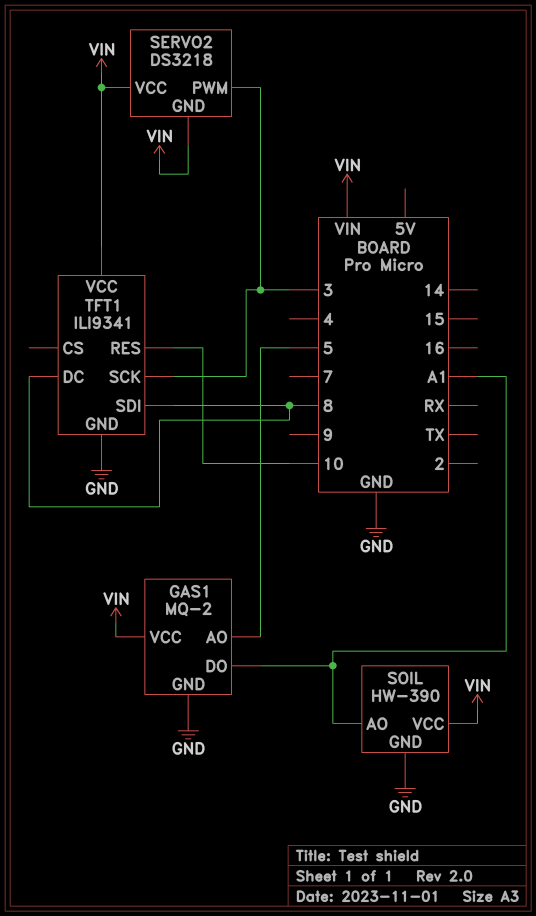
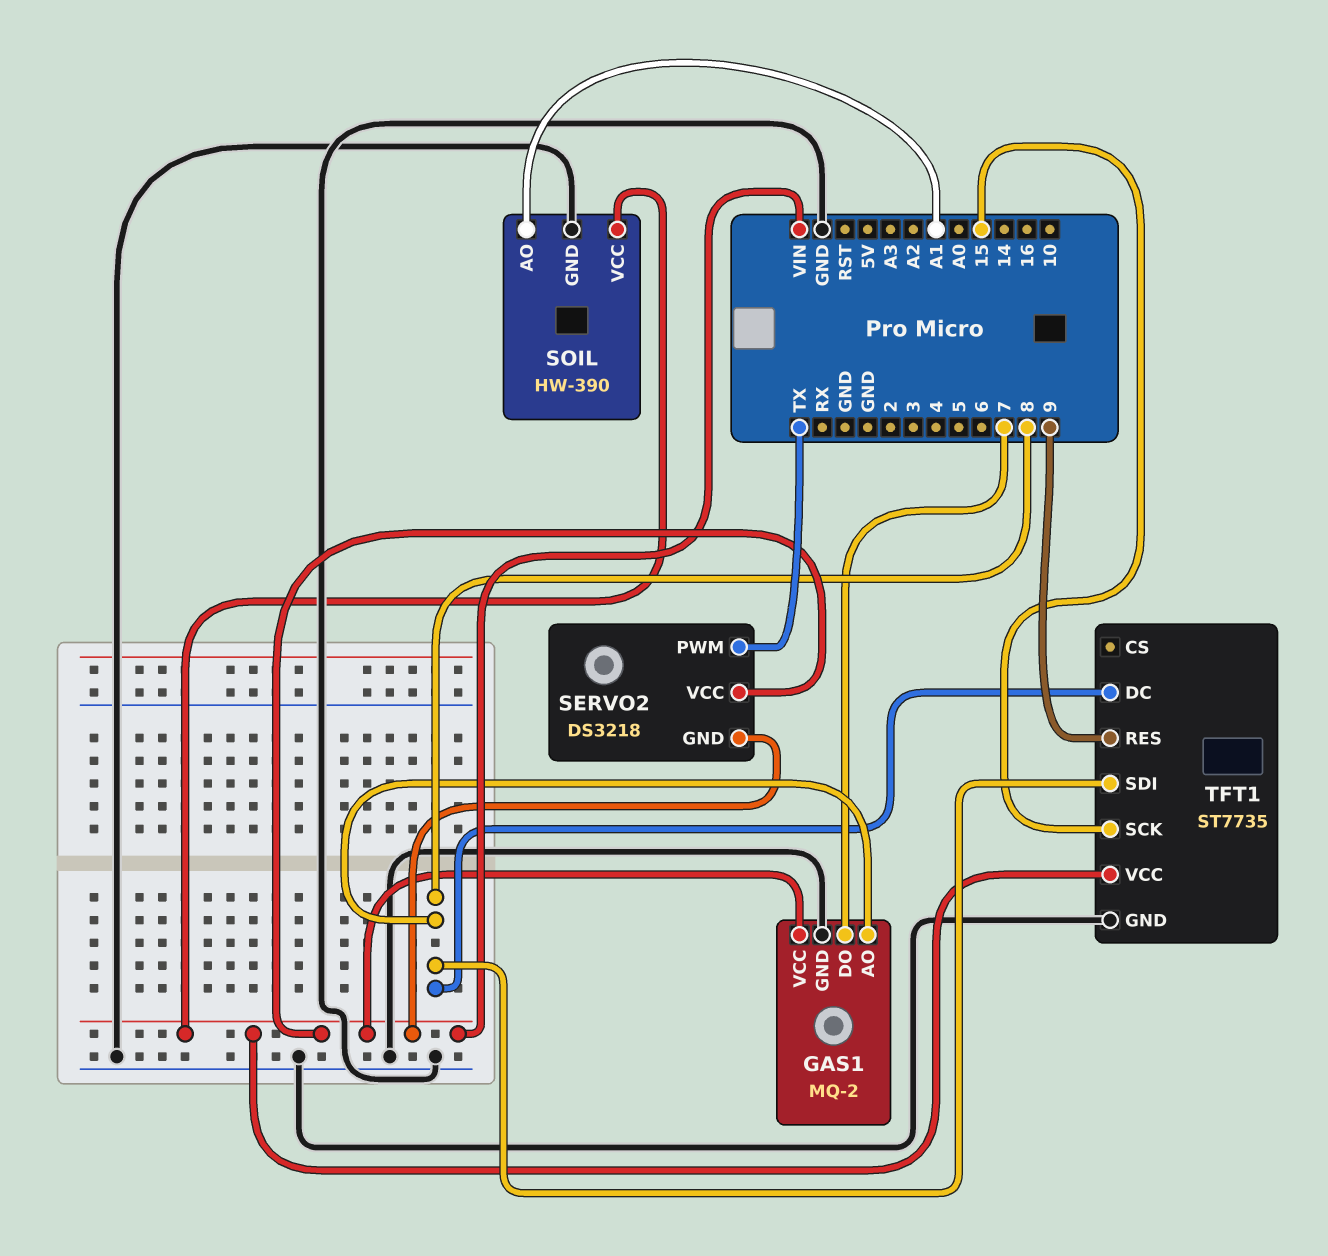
GAS1 pin AO: 5 -> 8
GAS1 pin DO: A1 -> 7
SERVO2 pin PWM: 3 -> TX
TFT1: ILI9341 -> ST7735
TFT1 pin RES: 10 -> 9
TFT1 pin SCK: 3 -> 15

